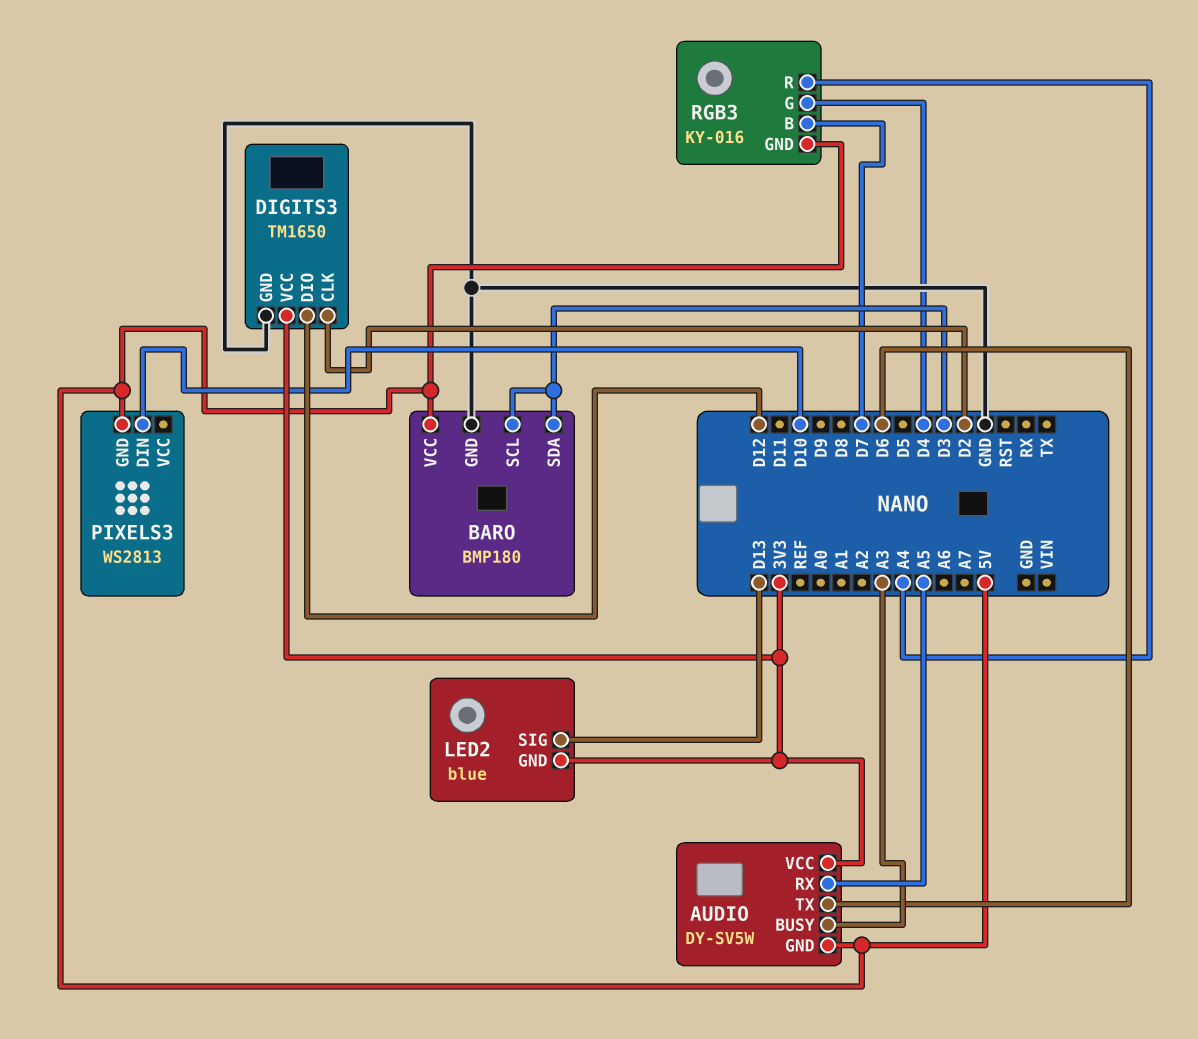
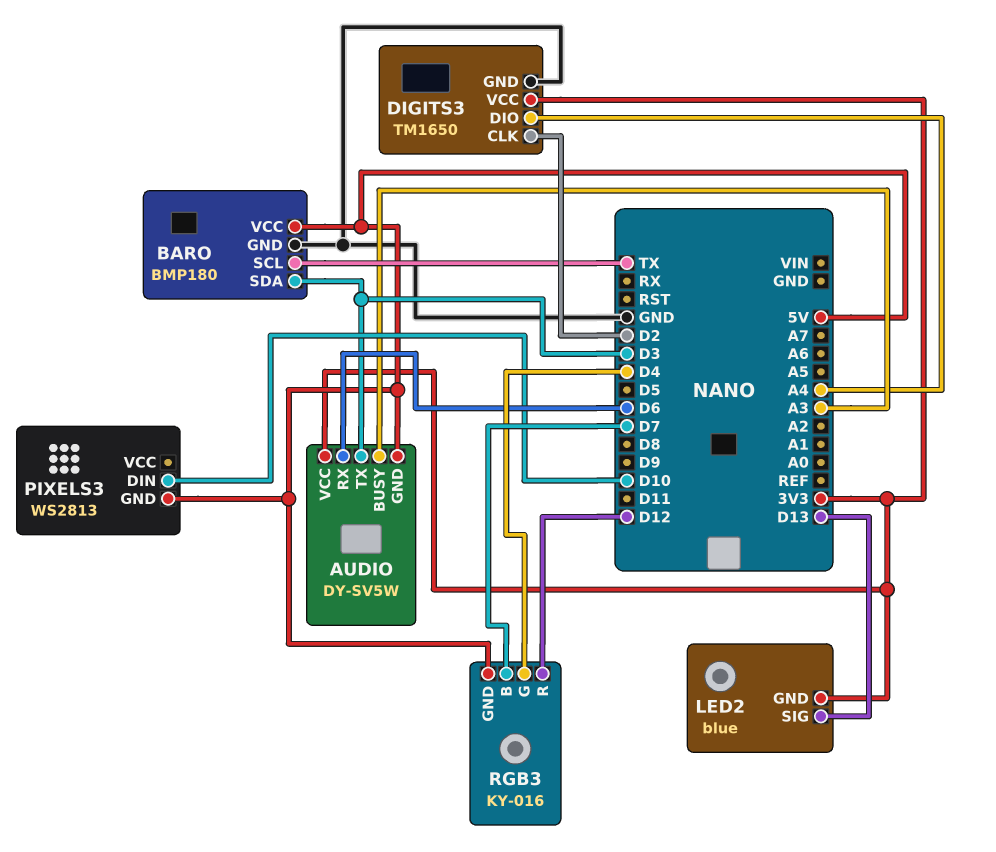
AUDIO pin RX: A5 -> D6
AUDIO pin TX: D6 -> D3
BARO pin SCL: D3 -> TX
DIGITS3 pin DIO: D12 -> A4
RGB3 pin R: A4 -> D12

